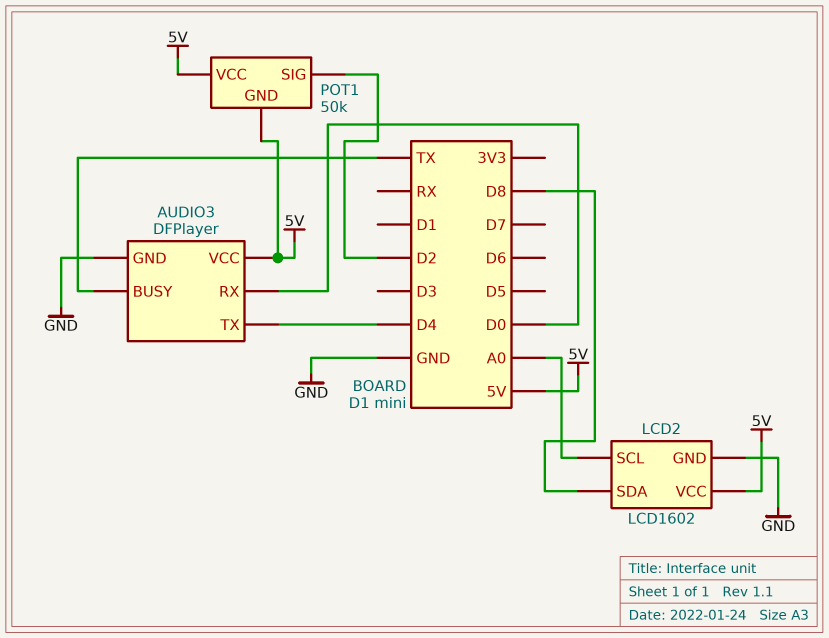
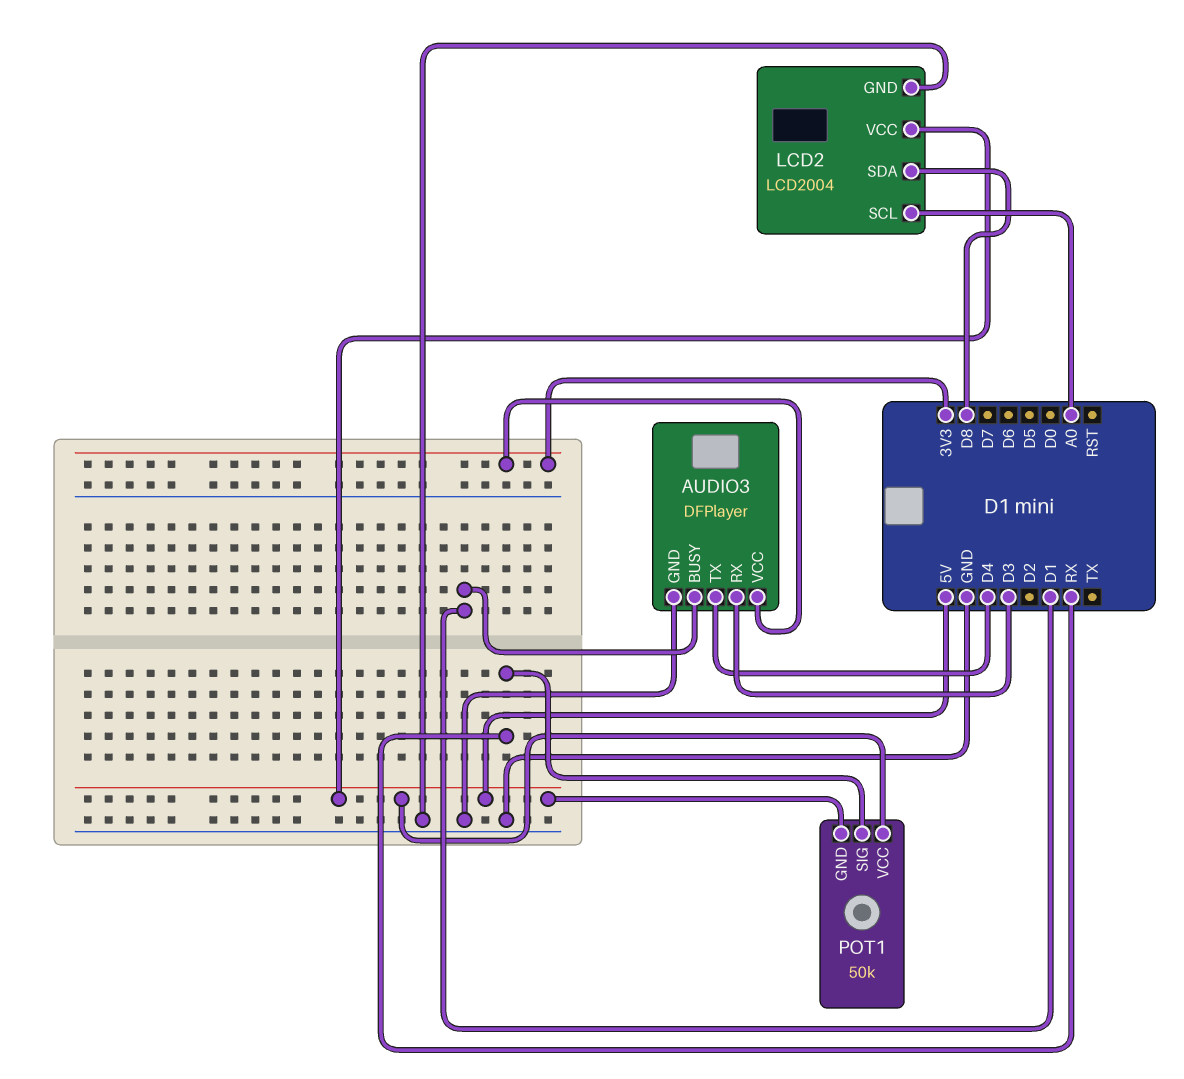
AUDIO3 pin BUSY: TX -> D1
AUDIO3 pin RX: D0 -> D3
AUDIO3 pin VCC: 5V -> 3V3
LCD2: LCD1602 -> LCD2004
POT1 pin SIG: D2 -> RX

